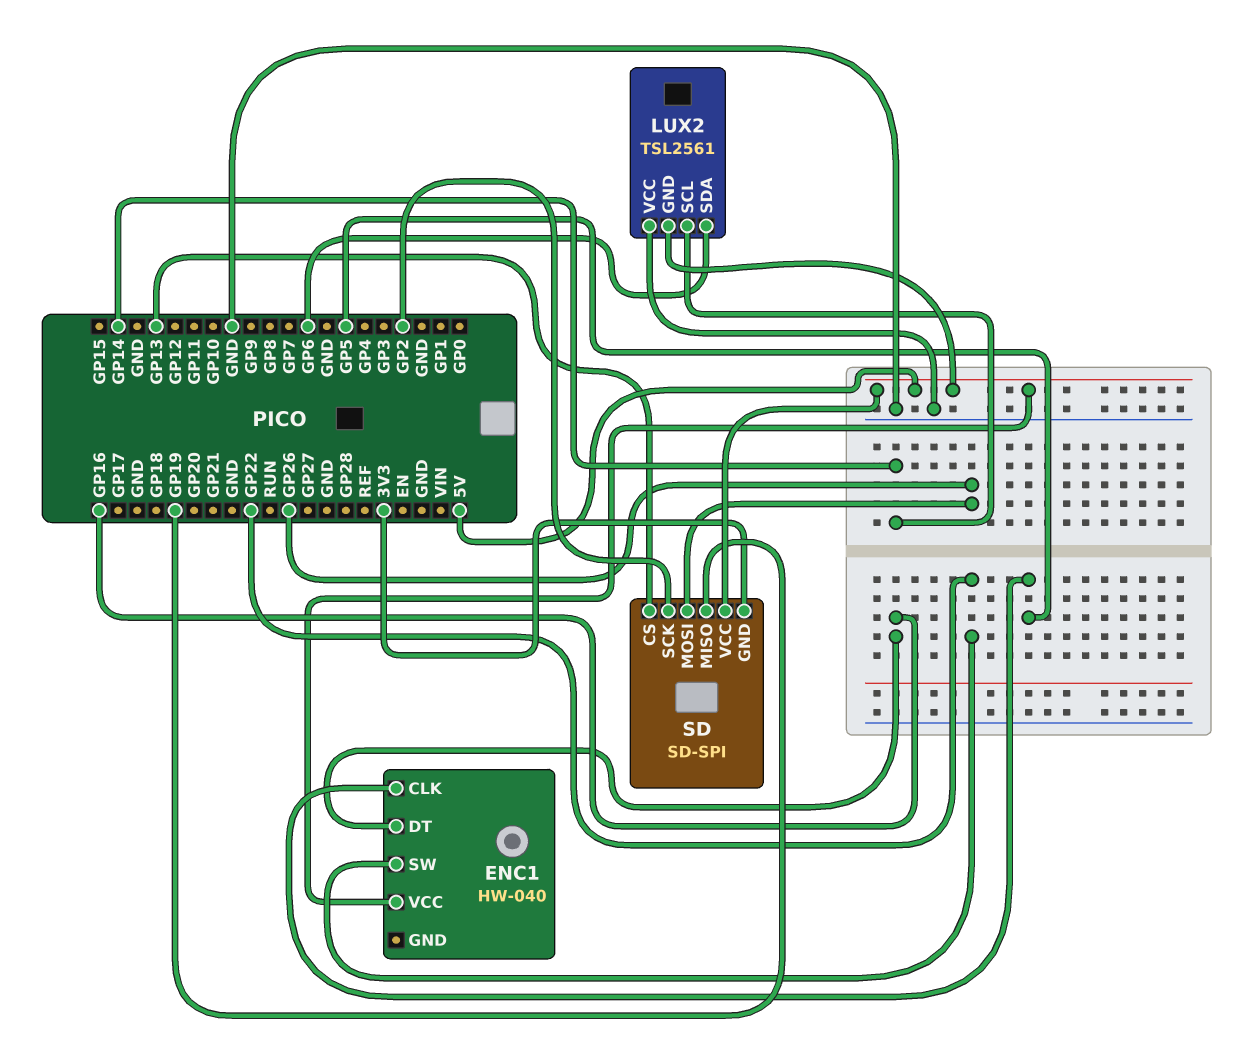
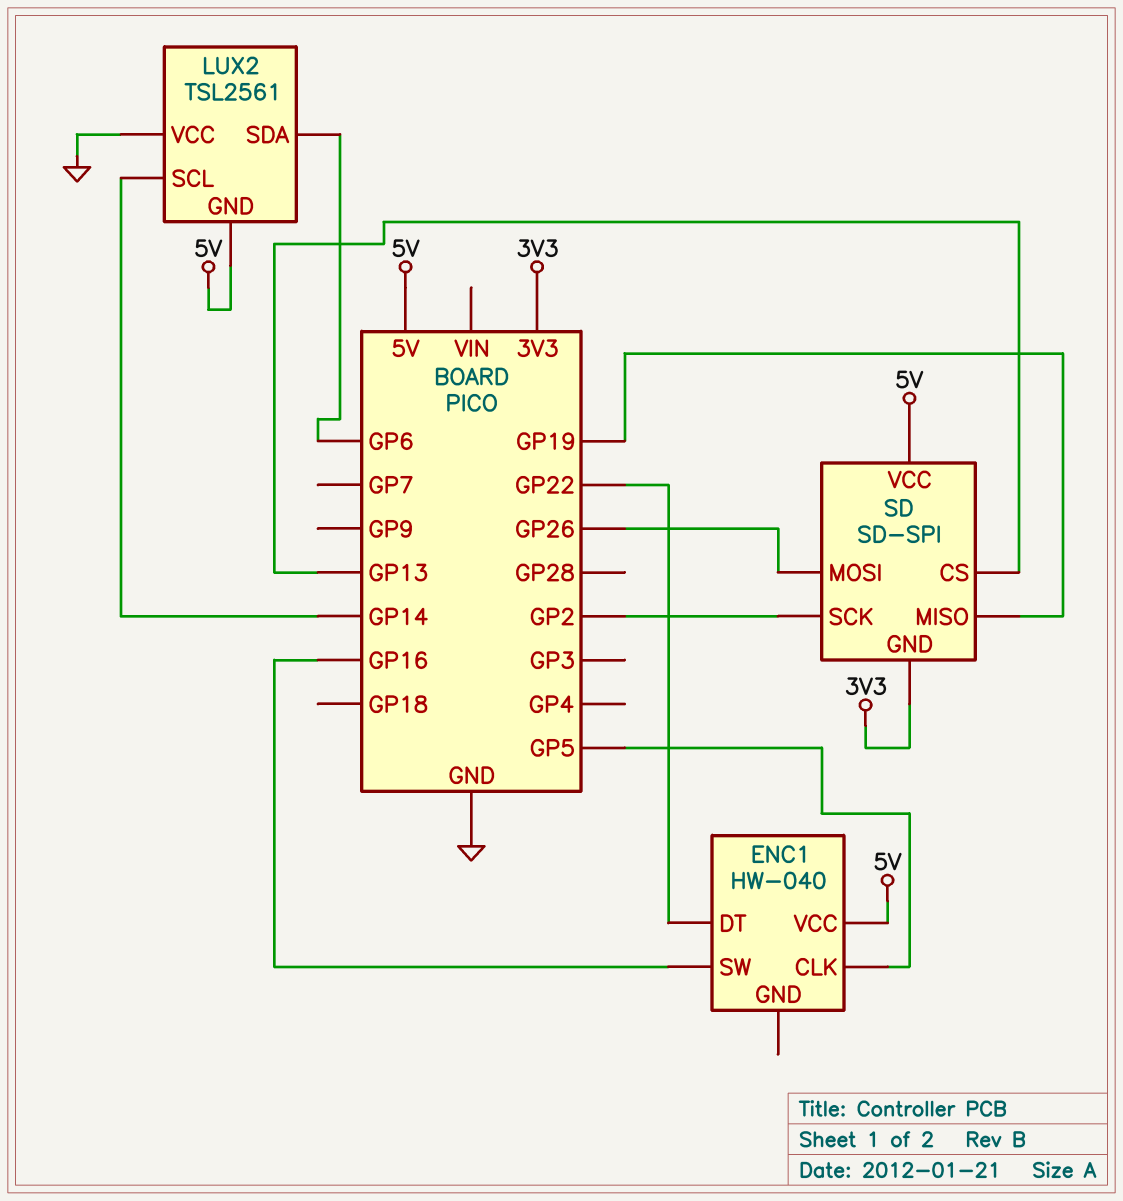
ENC1 pin DT: GP16 -> GP22
ENC1 pin SW: GP22 -> GP16

